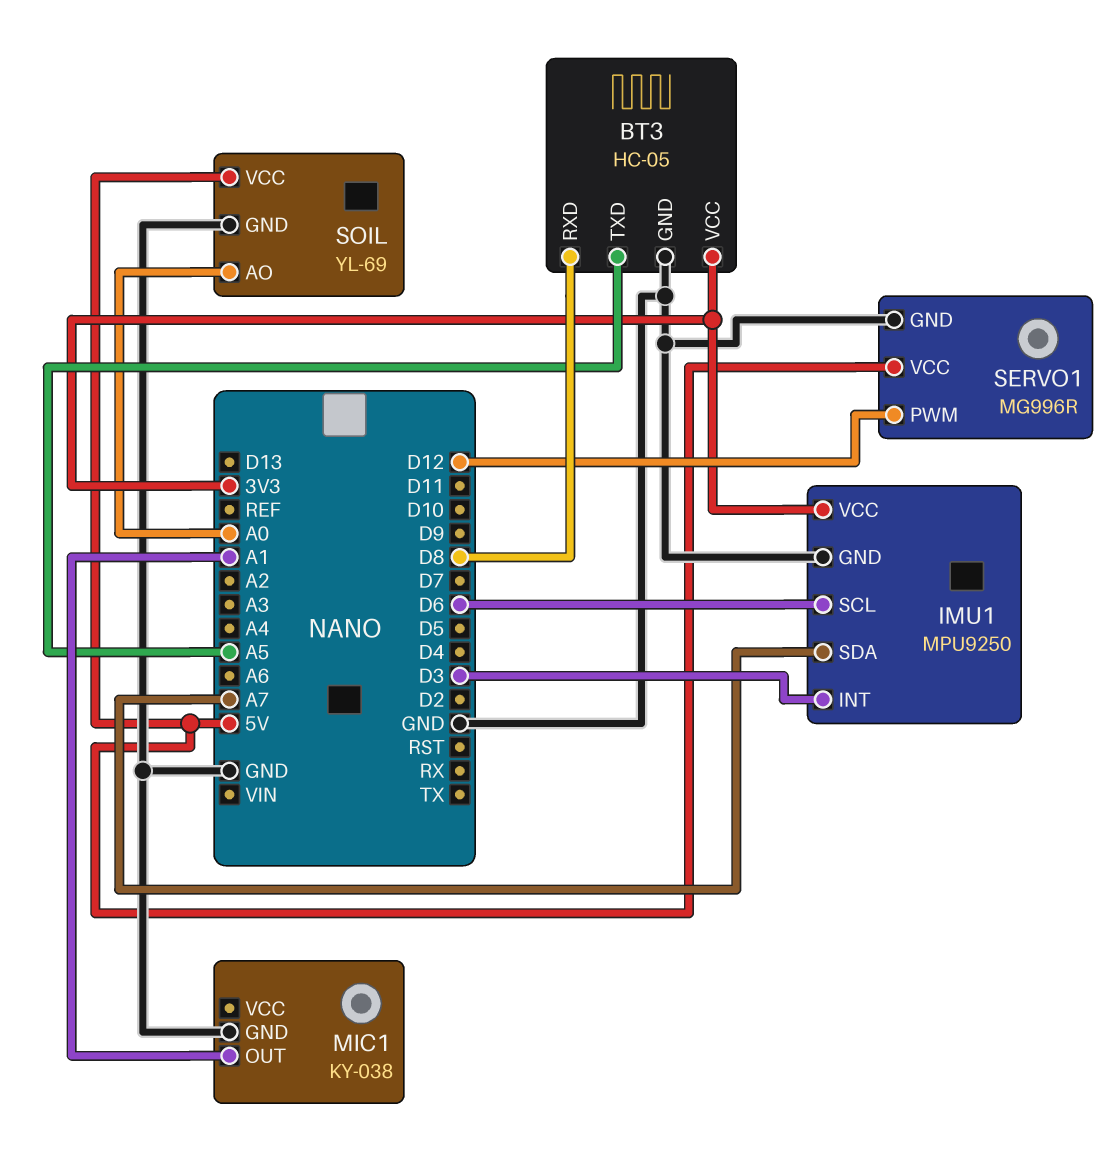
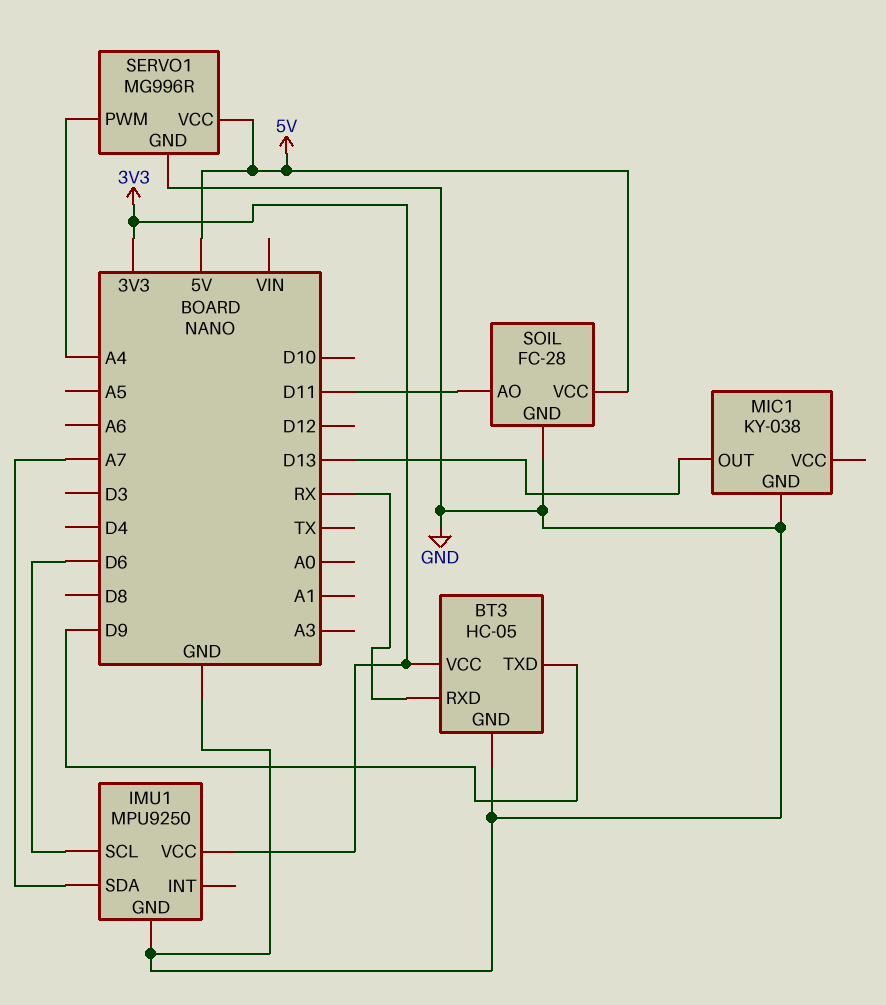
BT3 pin RXD: D8 -> RX
BT3 pin TXD: A5 -> D9
IMU1 pin INT: D3 -> none
MIC1 pin OUT: A1 -> D13
SERVO1 pin PWM: D12 -> A4
SOIL: YL-69 -> FC-28
SOIL pin AO: A0 -> D11

